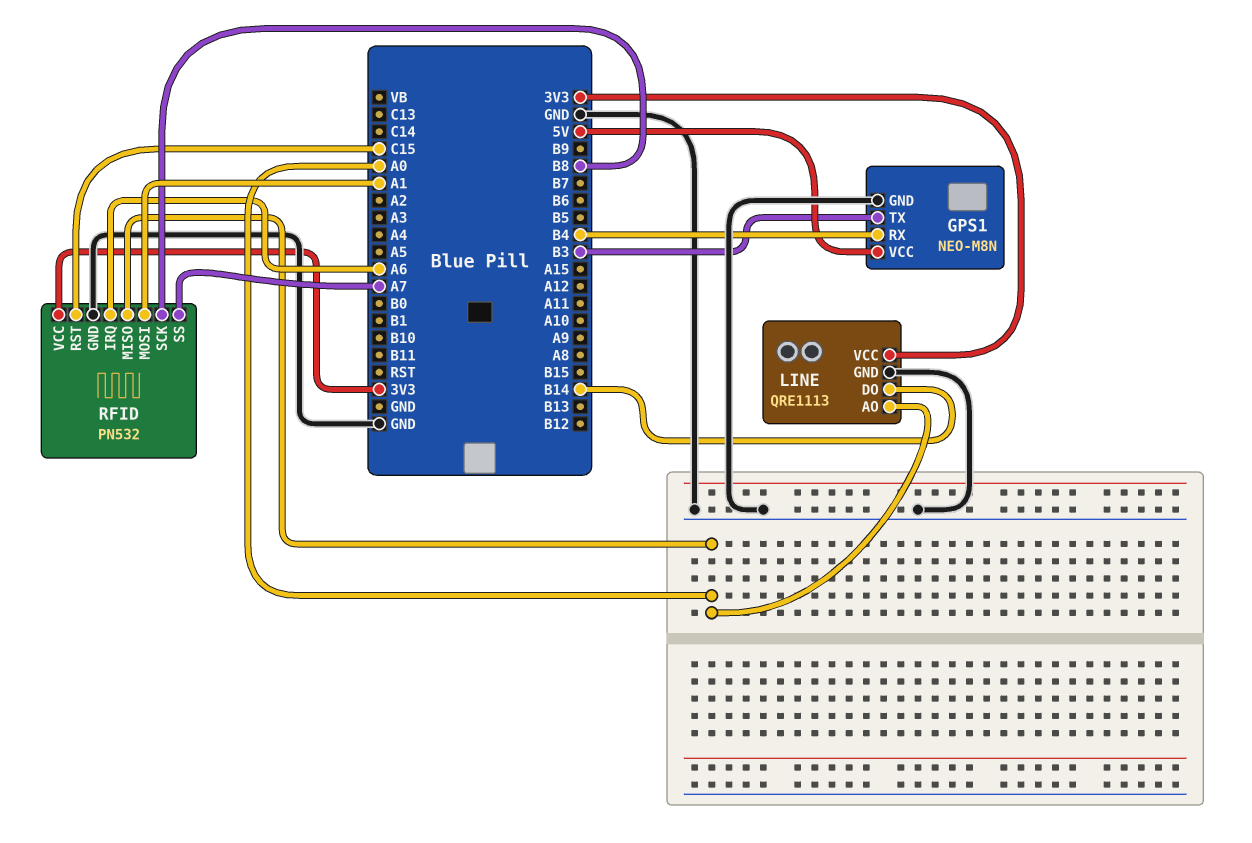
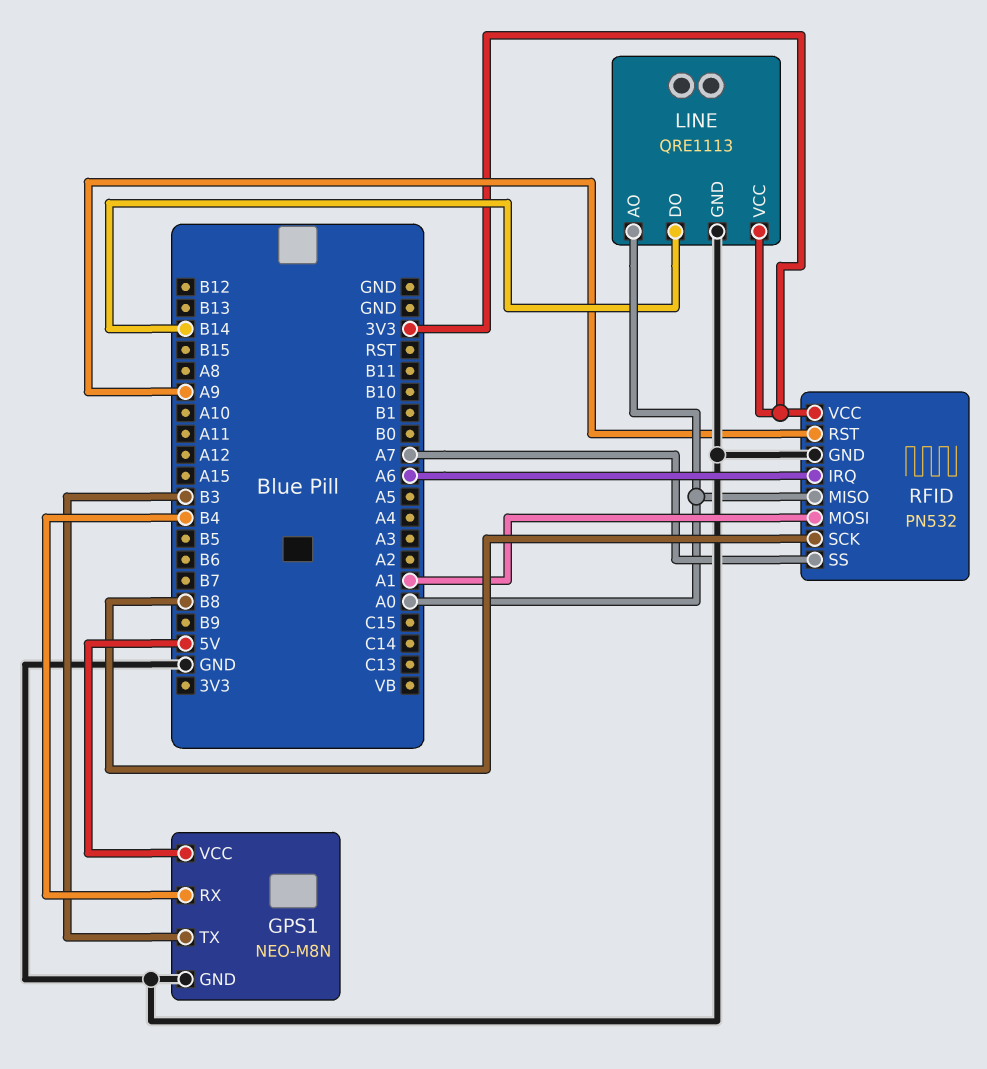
RFID pin RST: C15 -> A9

